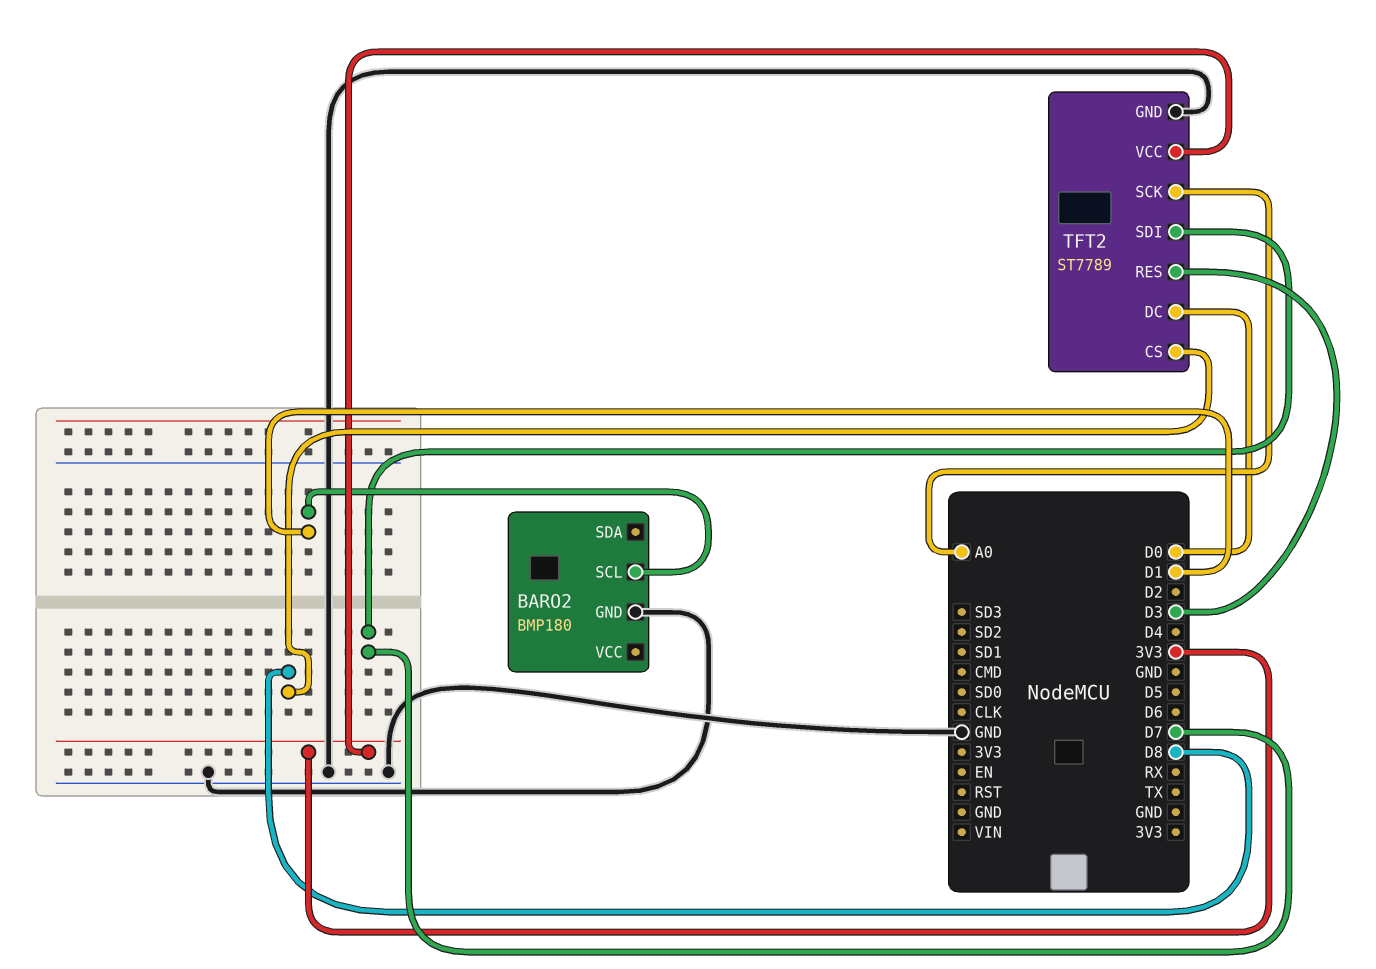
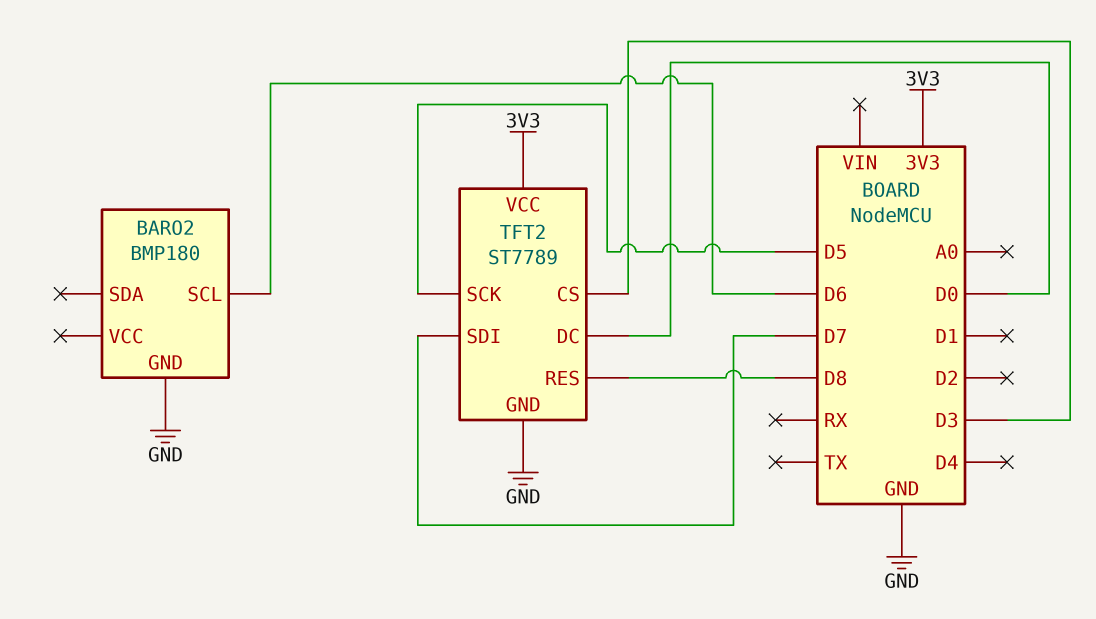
BARO2 pin SCL: D1 -> D6
TFT2 pin CS: D8 -> D3
TFT2 pin RES: D3 -> D8
TFT2 pin SCK: A0 -> D5

